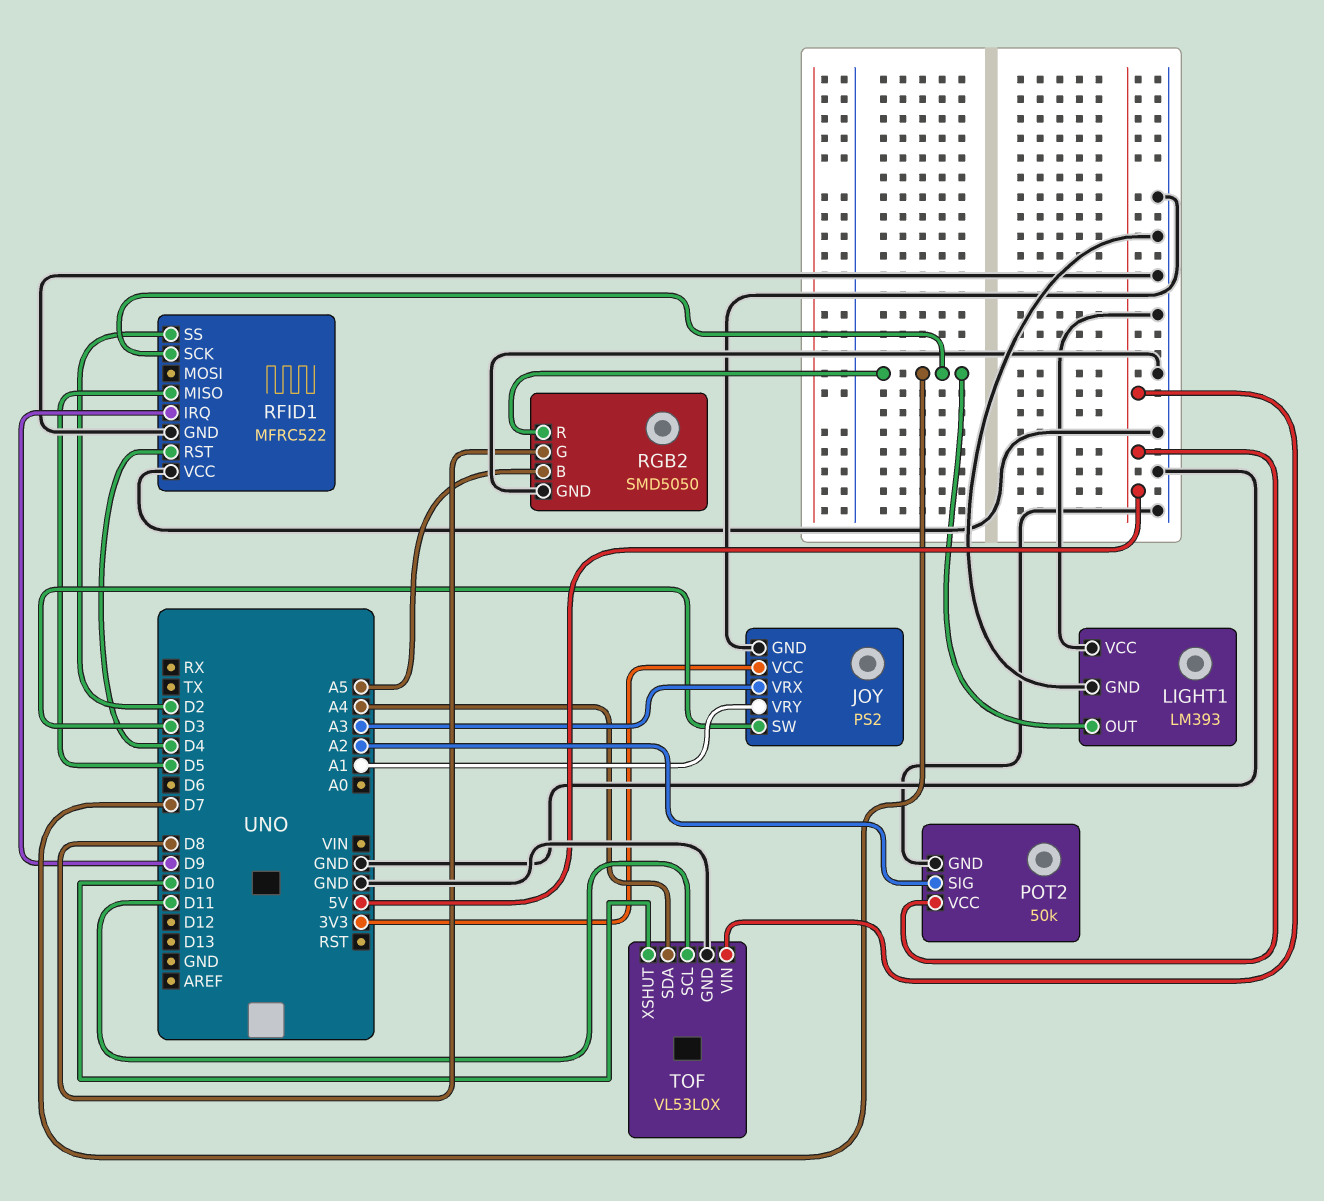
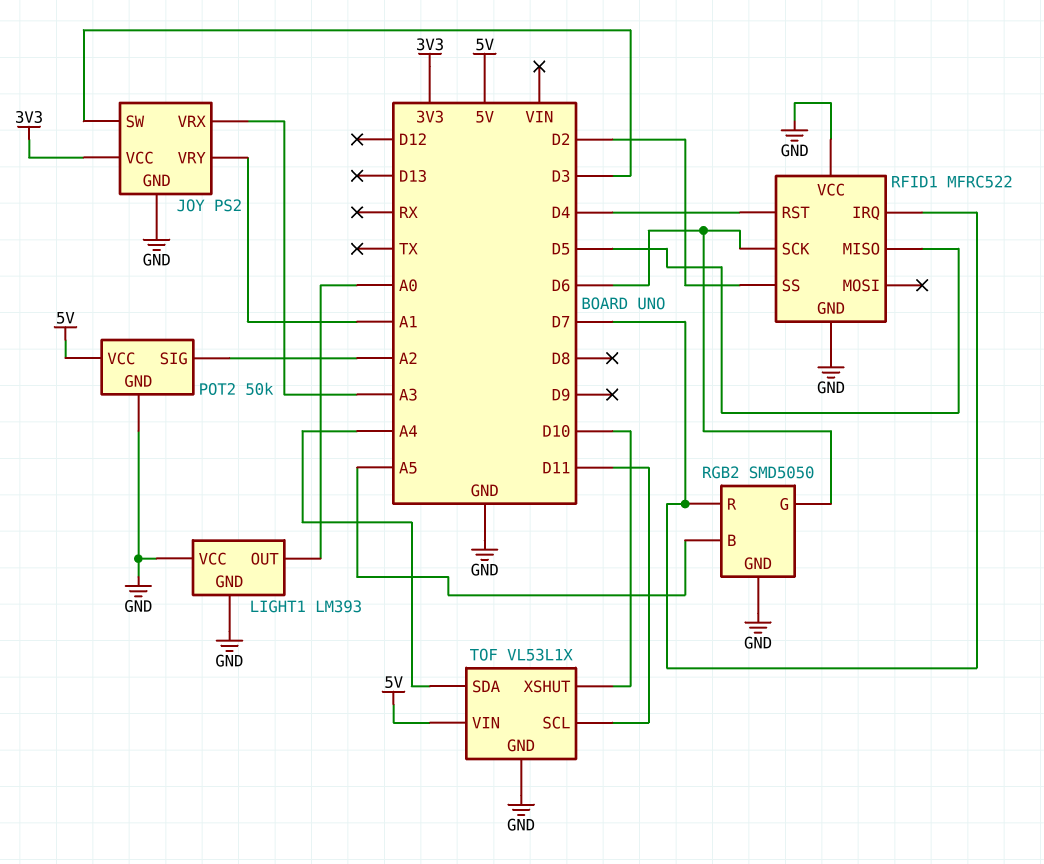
LIGHT1 pin OUT: D7 -> A0
RFID1 pin IRQ: D9 -> D7
RFID1 pin SCK: D7 -> D6
RGB2 pin G: D8 -> D6
TOF: VL53L0X -> VL53L1X

